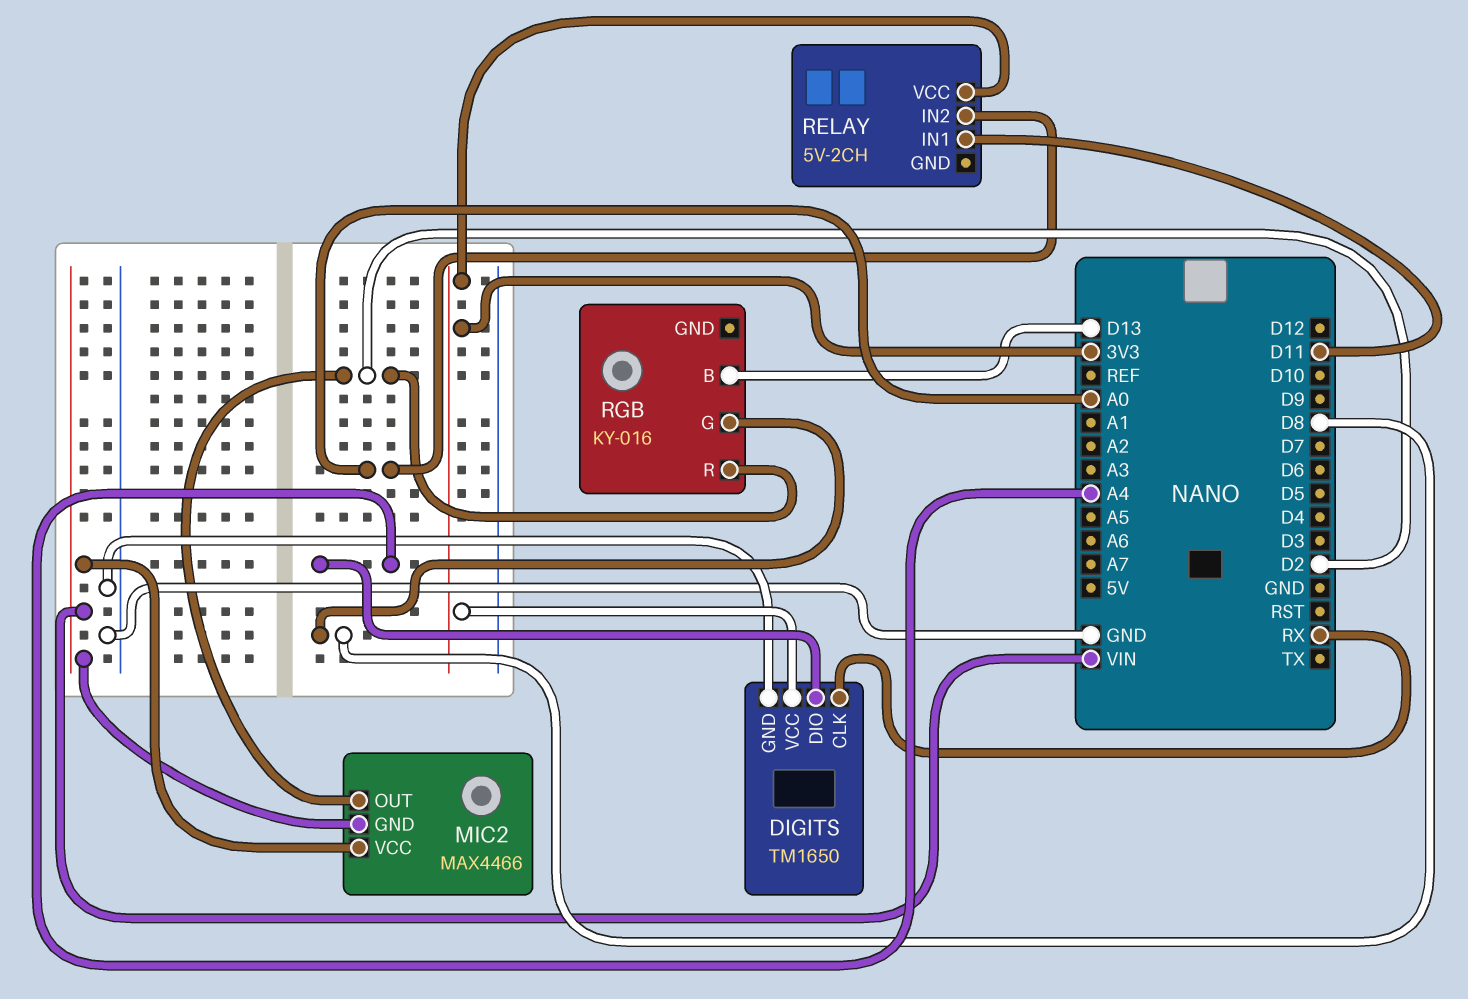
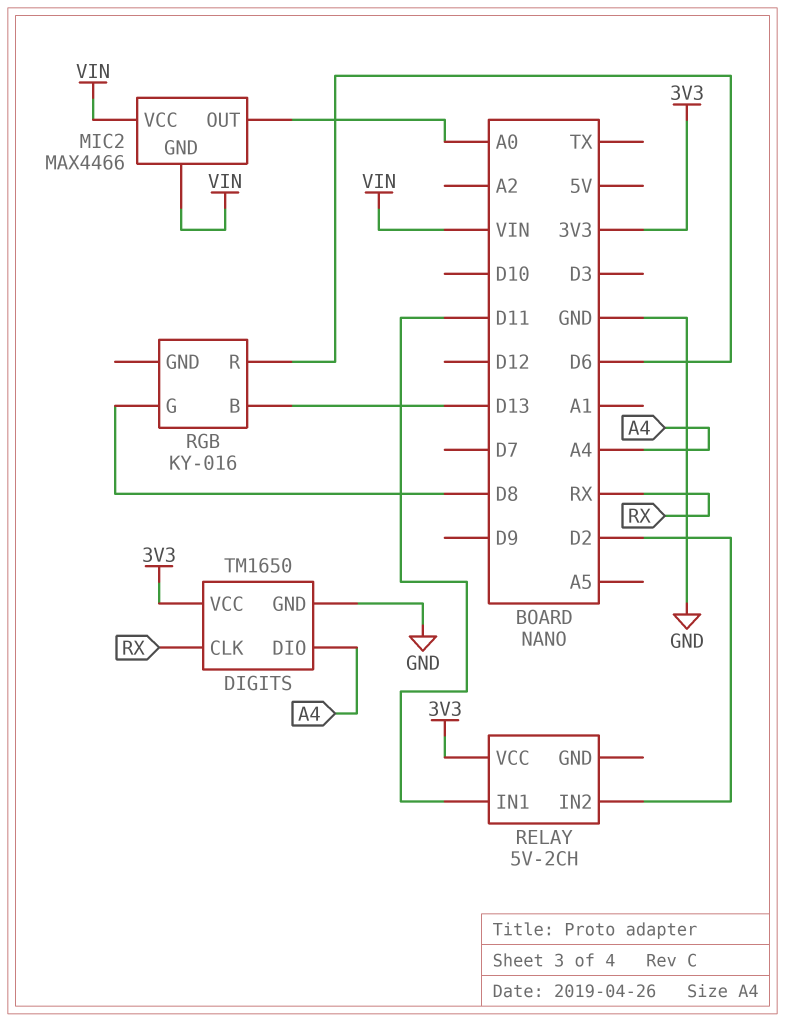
MIC2 pin OUT: D2 -> A0
RELAY pin IN2: A0 -> D2
RGB pin R: D2 -> D6

